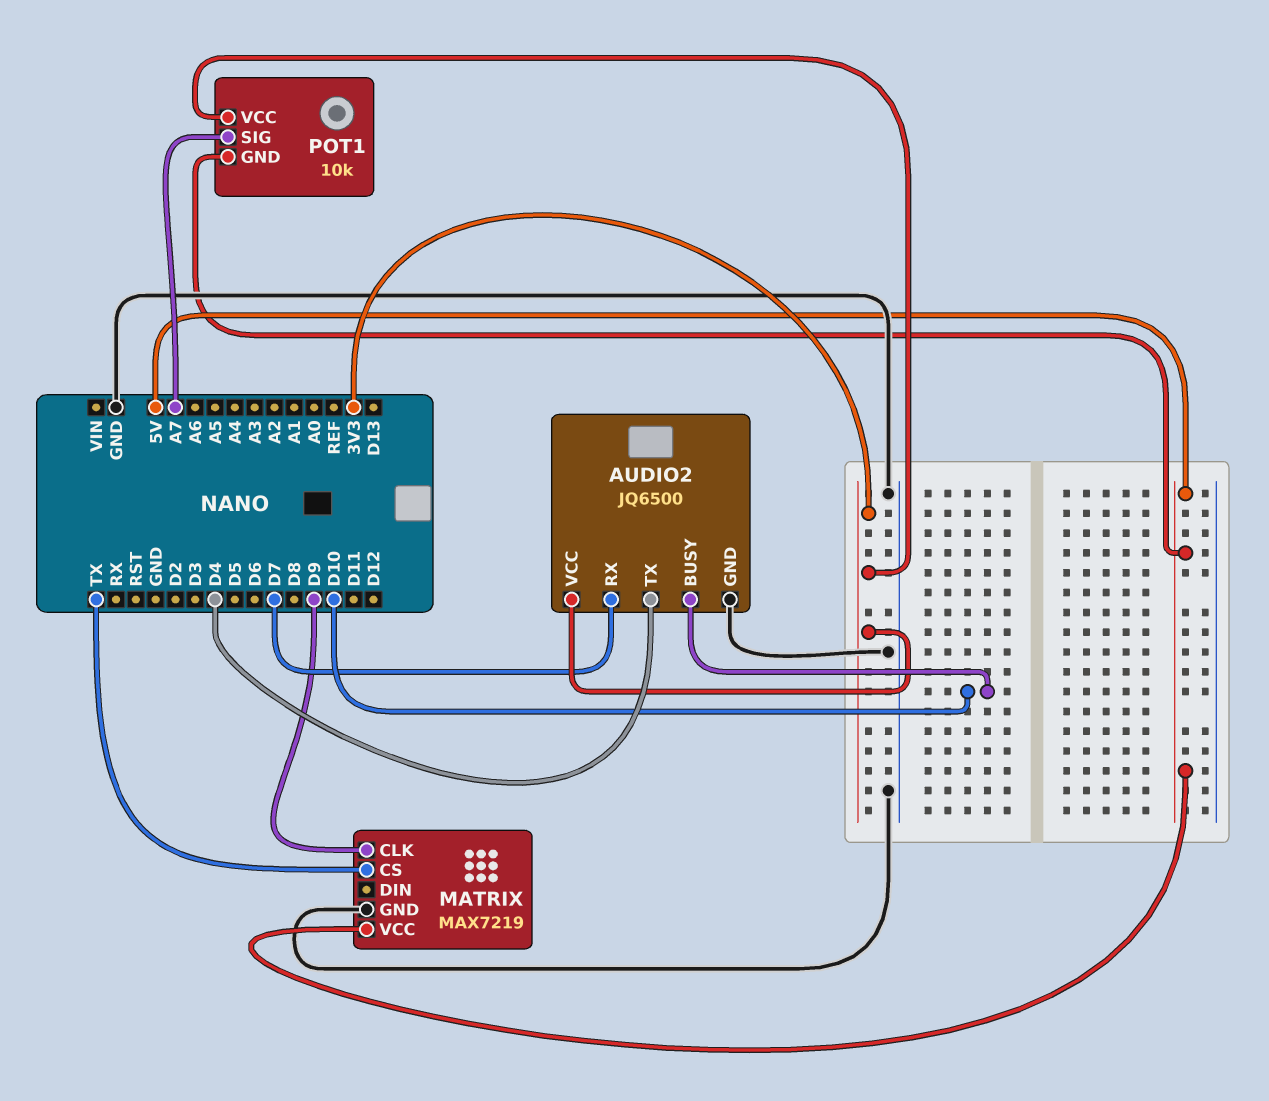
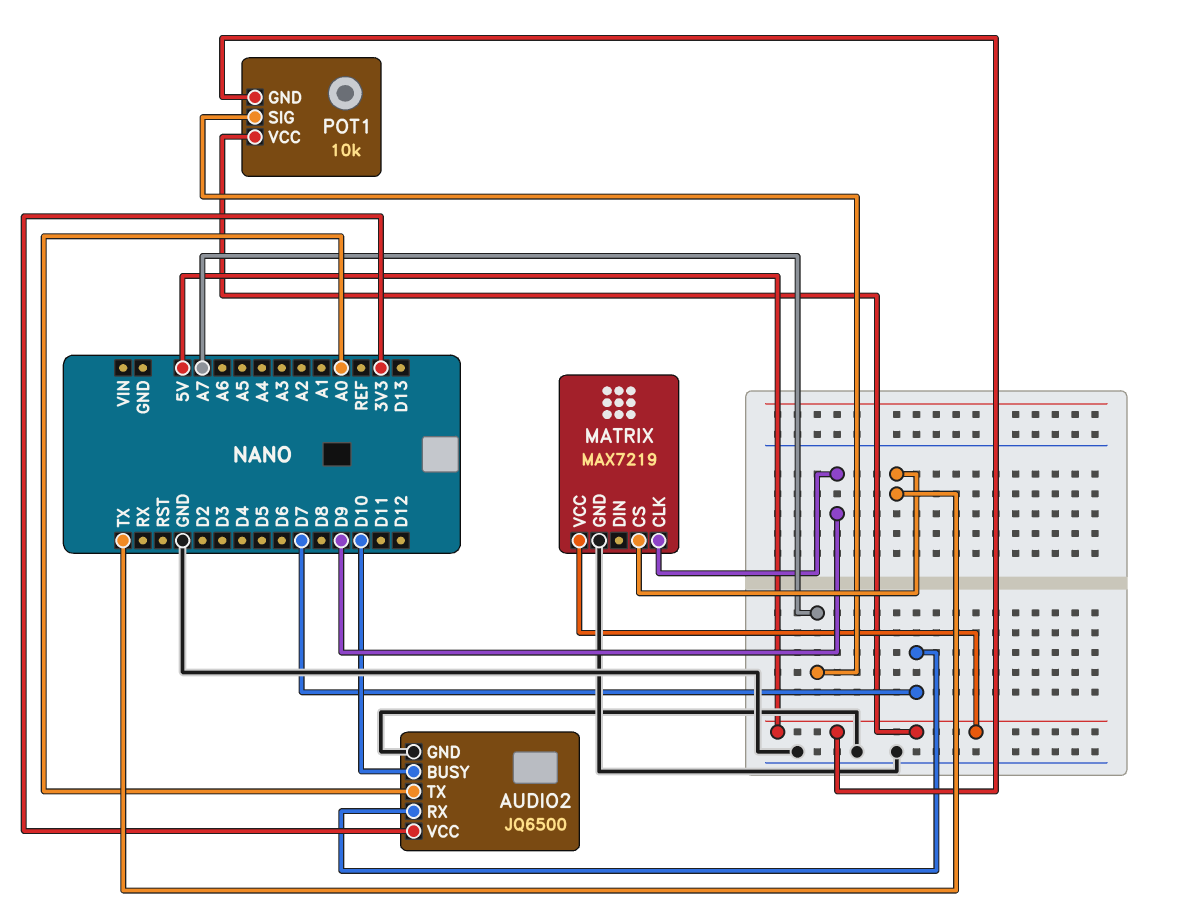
AUDIO2 pin TX: D4 -> A0
POT1 pin VCC: 3V3 -> 5V

